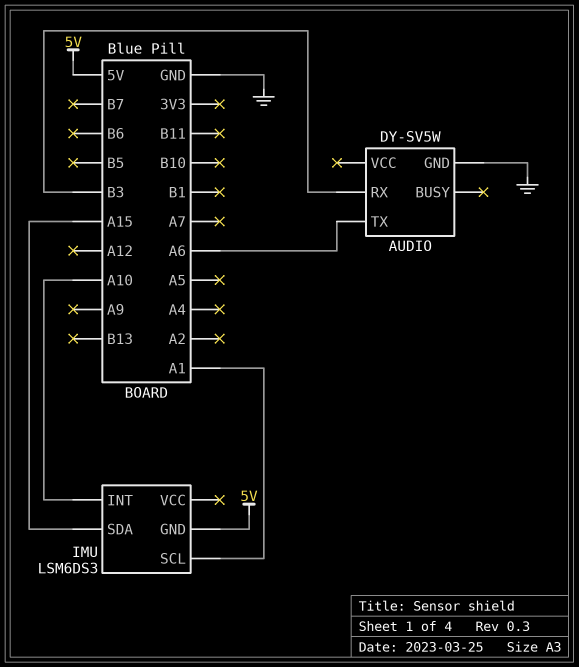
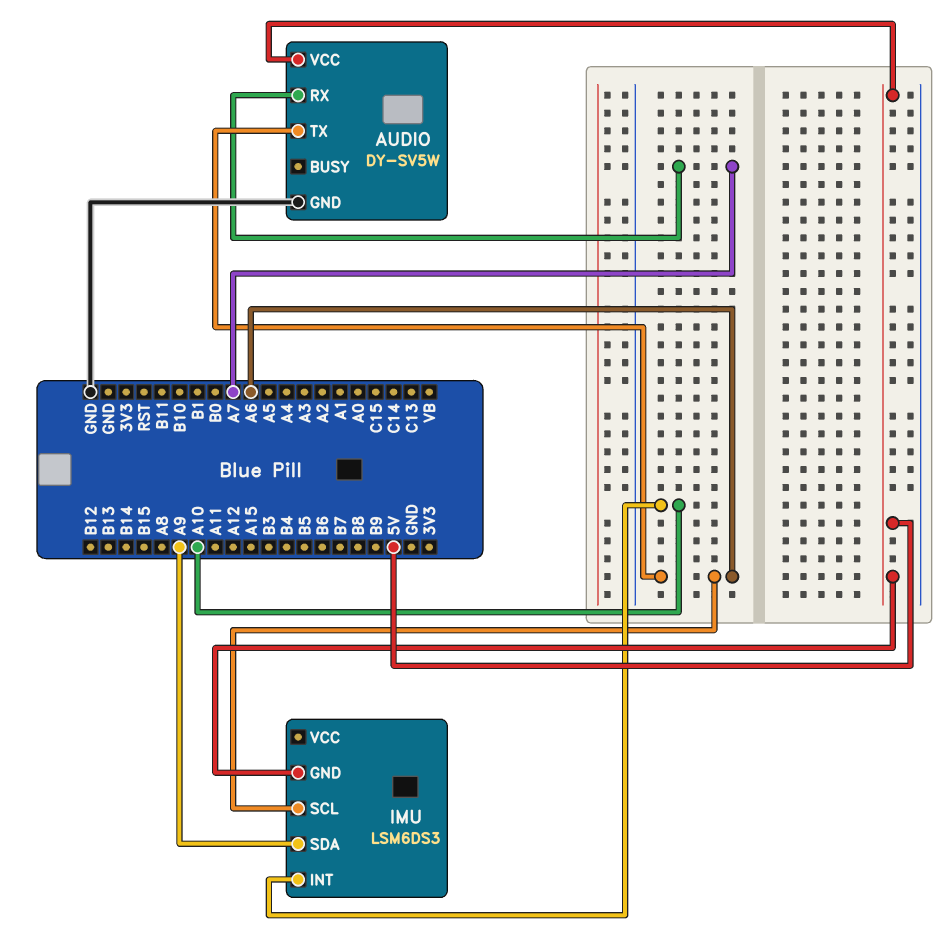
AUDIO pin RX: B3 -> A7
AUDIO pin VCC: none -> 5V
IMU pin SCL: A1 -> A6
IMU pin SDA: A15 -> A9

